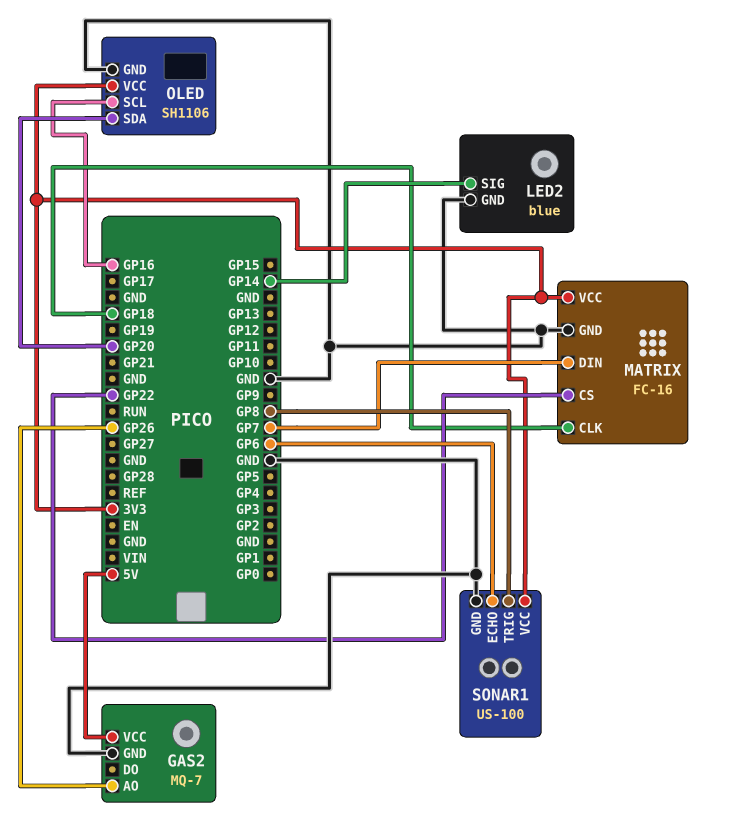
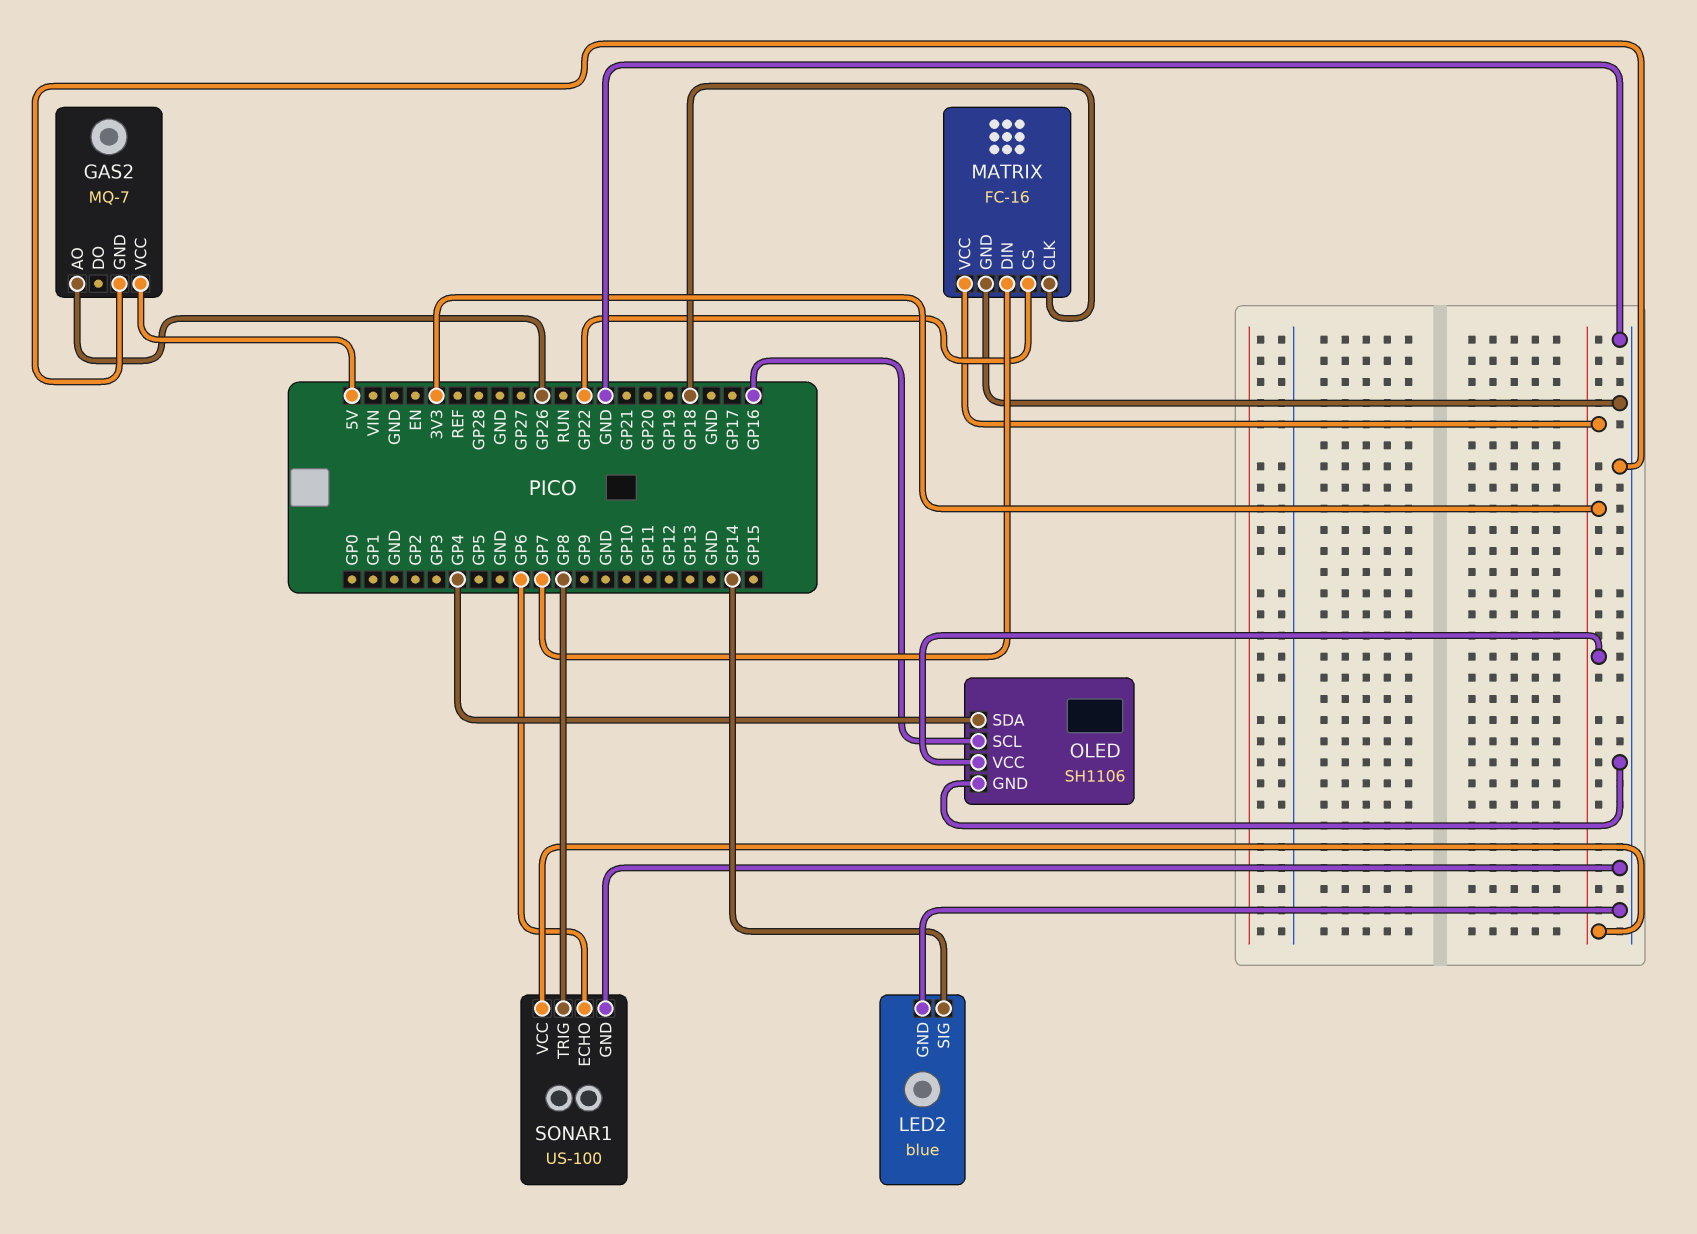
OLED pin SDA: GP20 -> GP4

